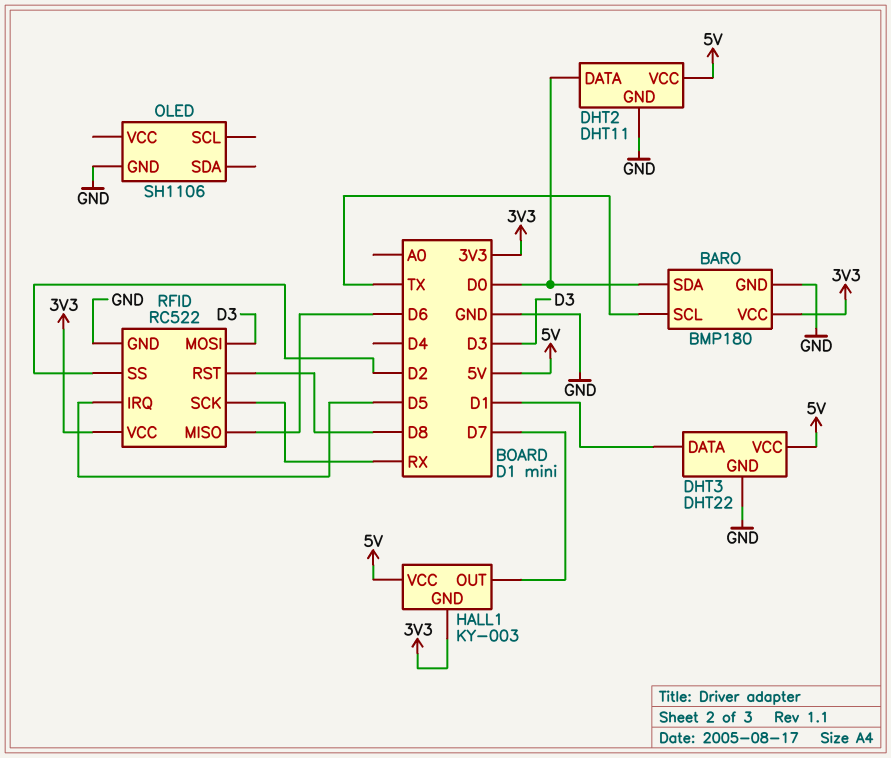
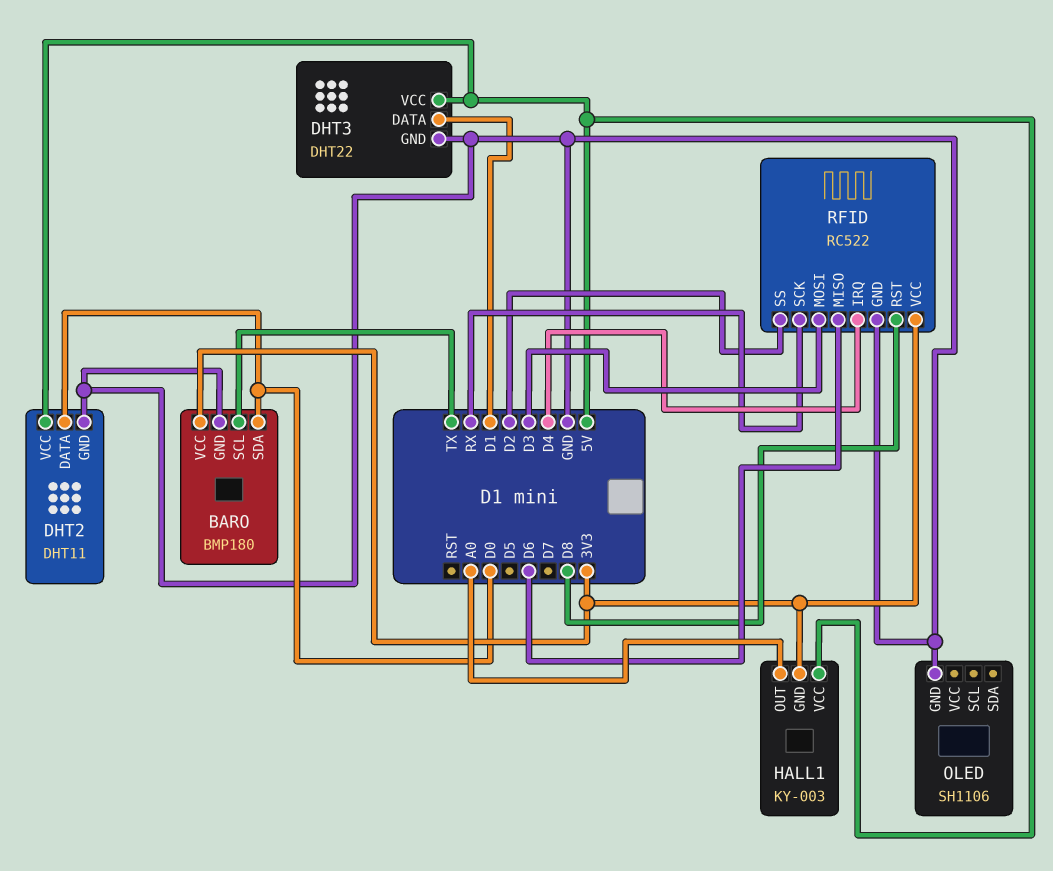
HALL1 pin OUT: D7 -> A0
RFID pin IRQ: D5 -> D4

